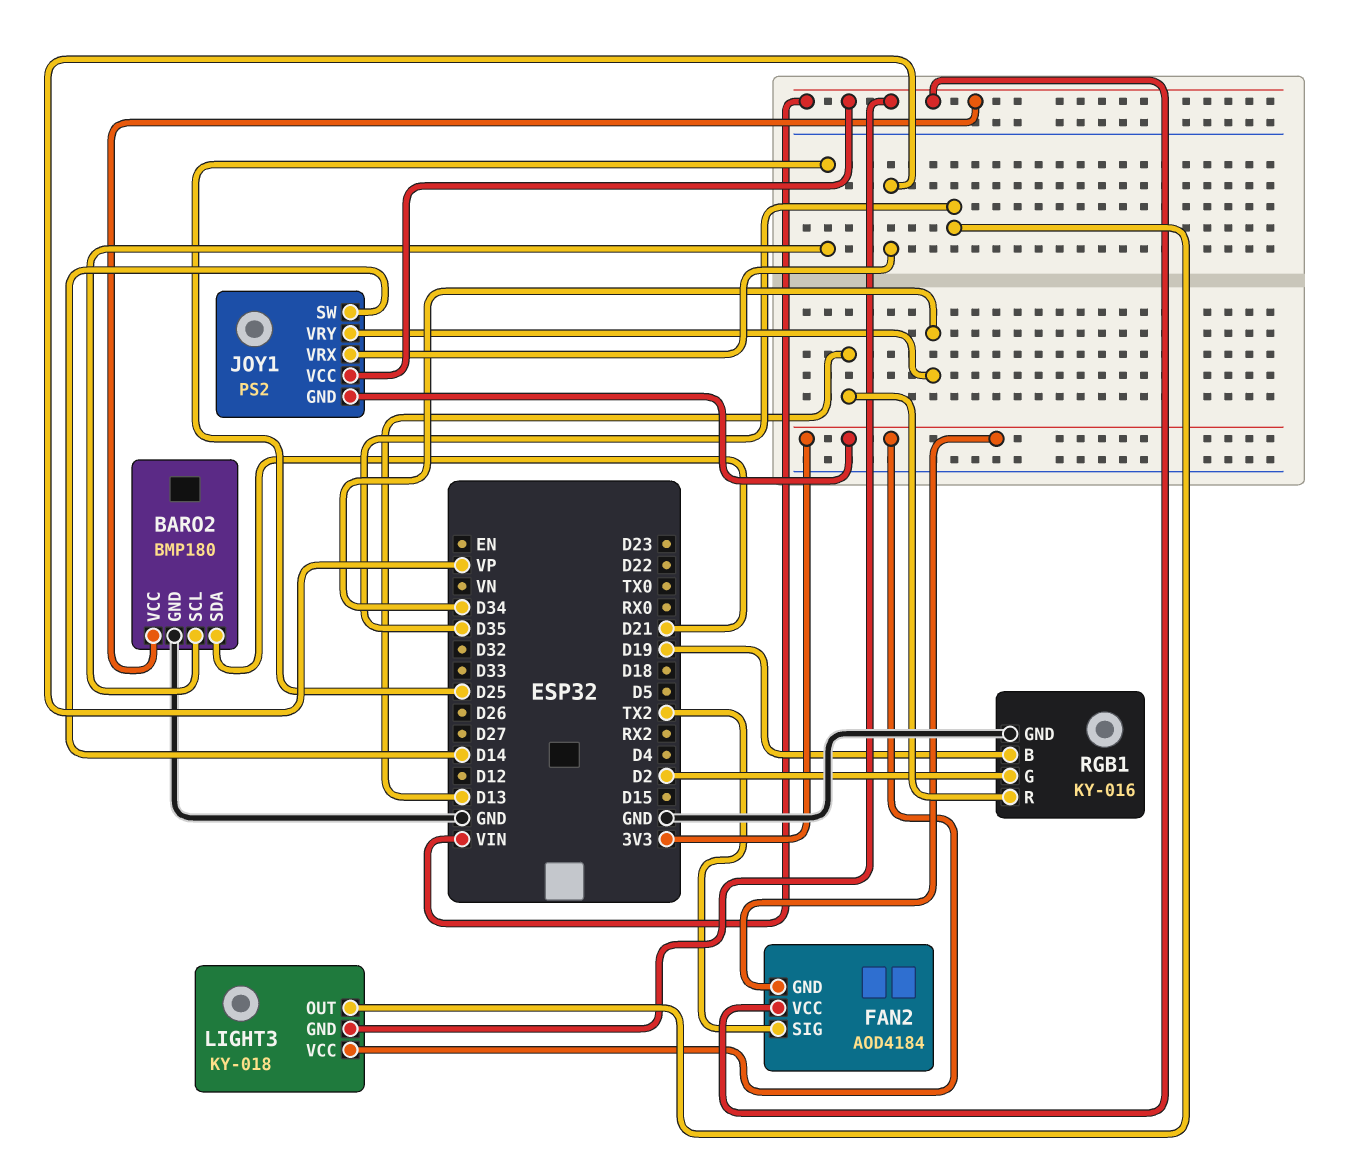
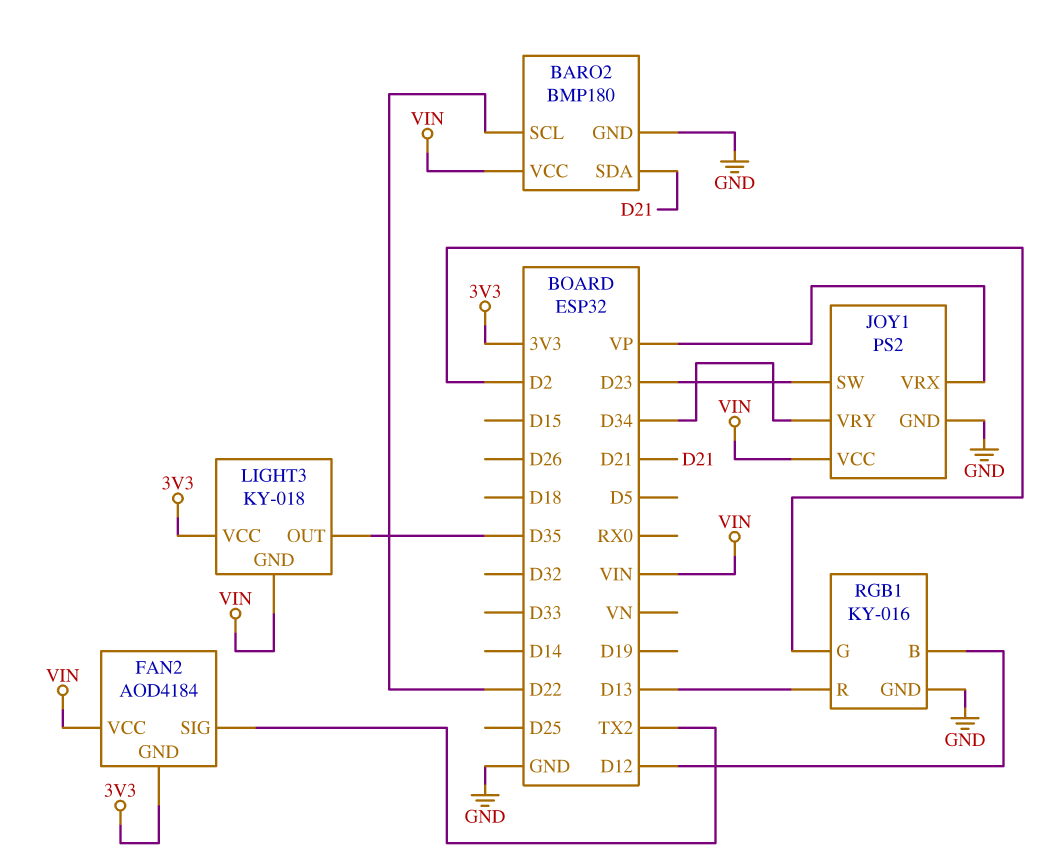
BARO2 pin SCL: D25 -> D22
JOY1 pin GND: 3V3 -> GND
JOY1 pin SW: D14 -> D23
RGB1 pin B: D19 -> D12

